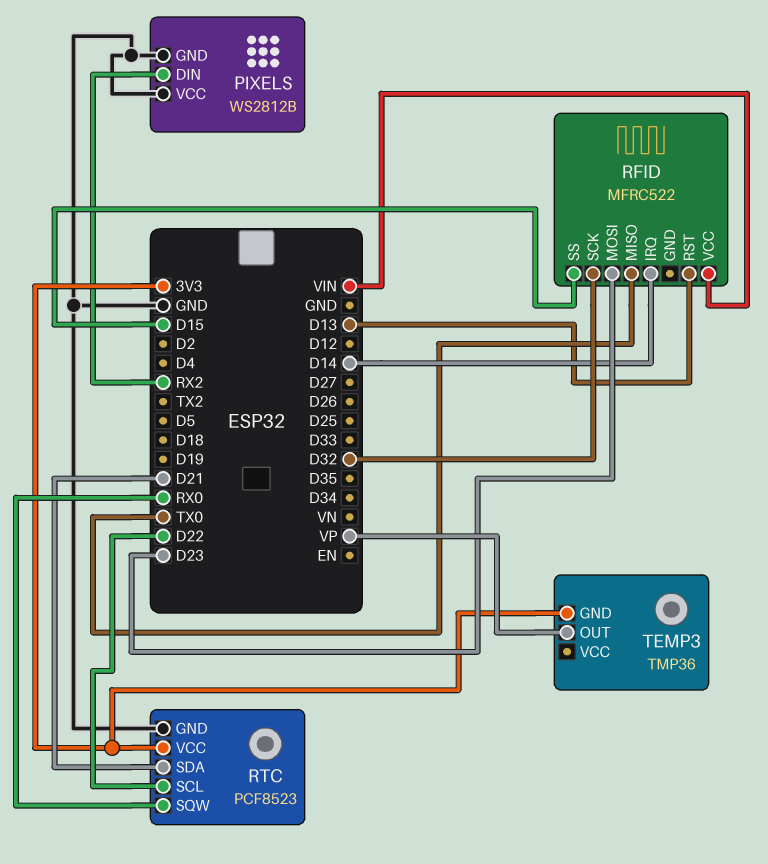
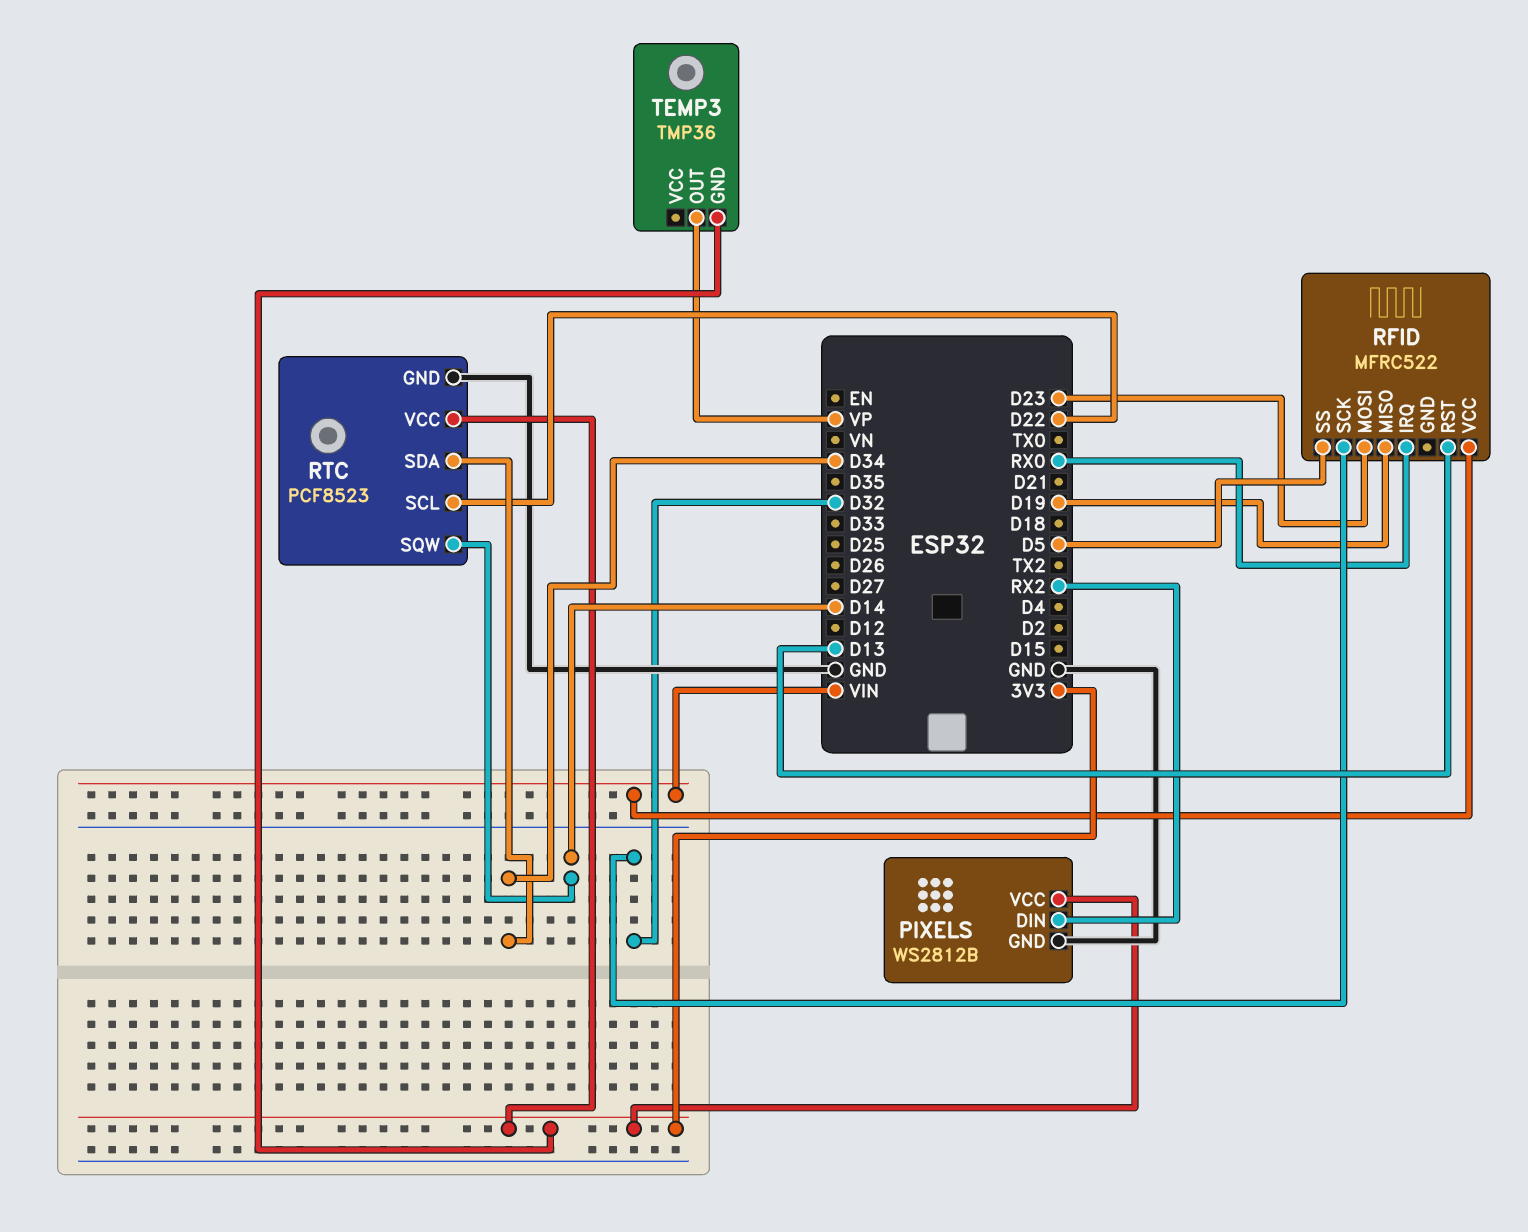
PIXELS pin VCC: GND -> 3V3
RFID pin IRQ: D14 -> RX0
RFID pin MISO: TX0 -> D19
RFID pin SS: D15 -> D5
RTC pin SDA: D21 -> D34
RTC pin SQW: RX0 -> D14

